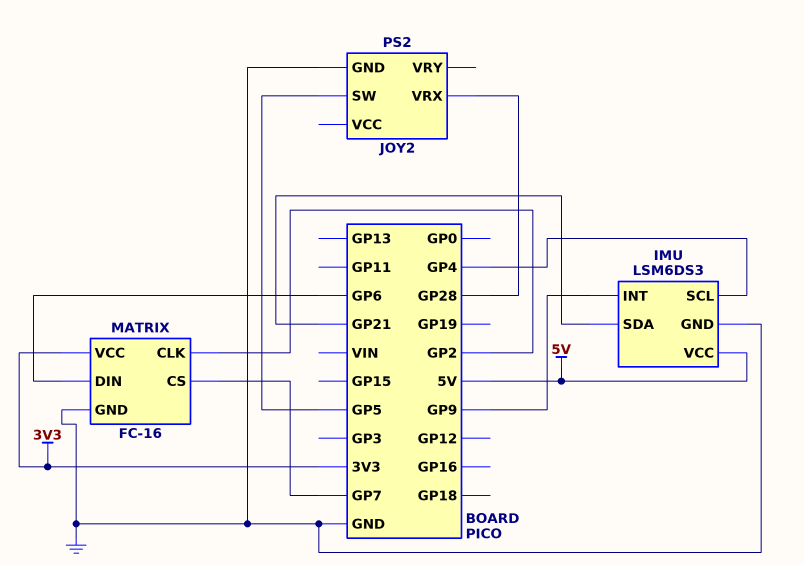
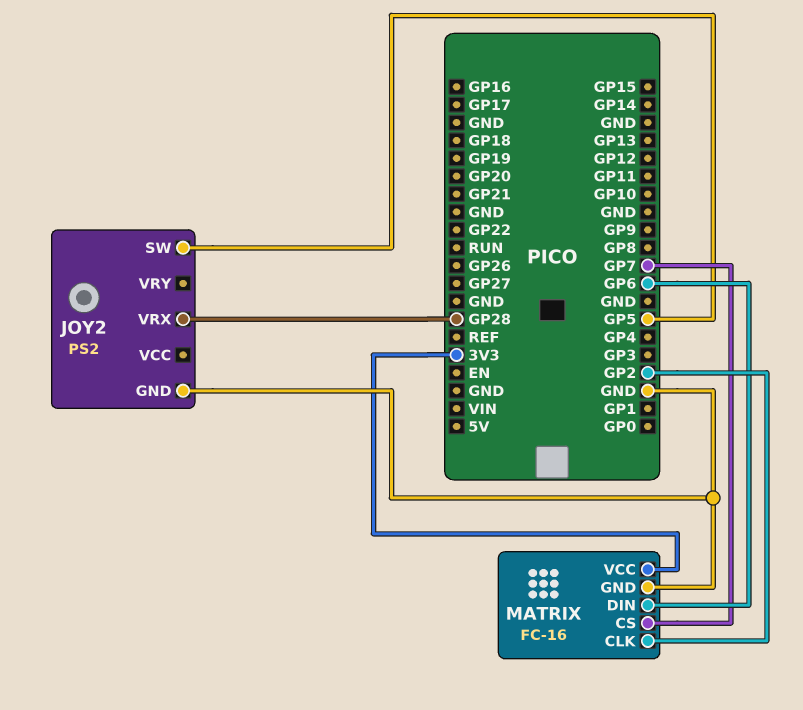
IMU: LSM6DS3 -> none
IMU pin GND: GND -> none
IMU pin INT: GP9 -> none
IMU pin SCL: GP4 -> none
IMU pin SDA: GP21 -> none
IMU pin VCC: 5V -> none

